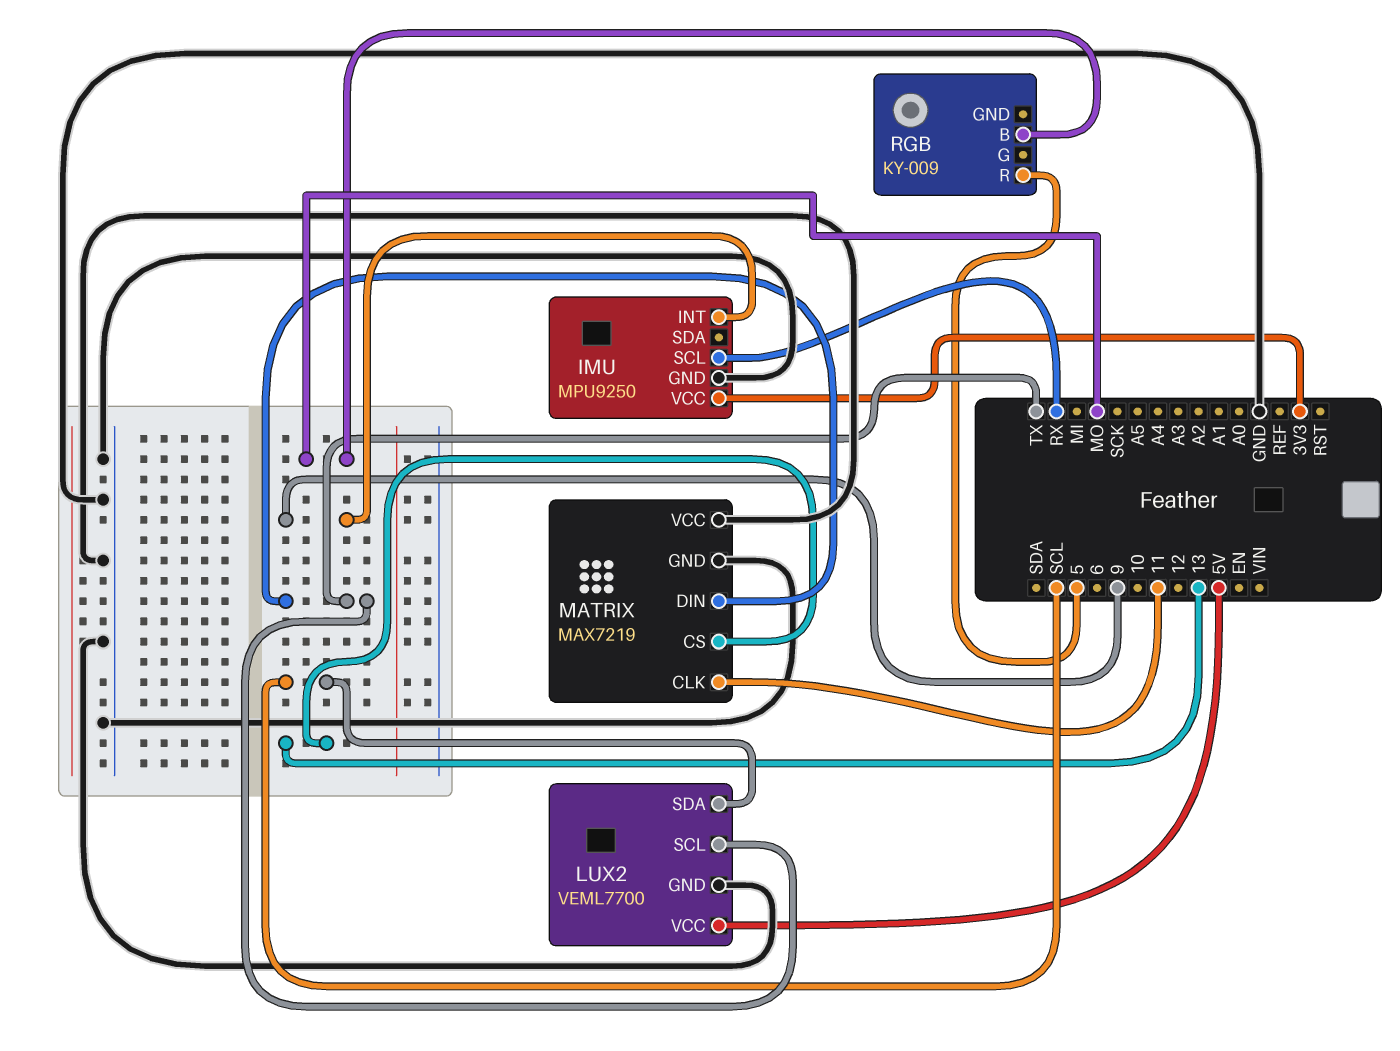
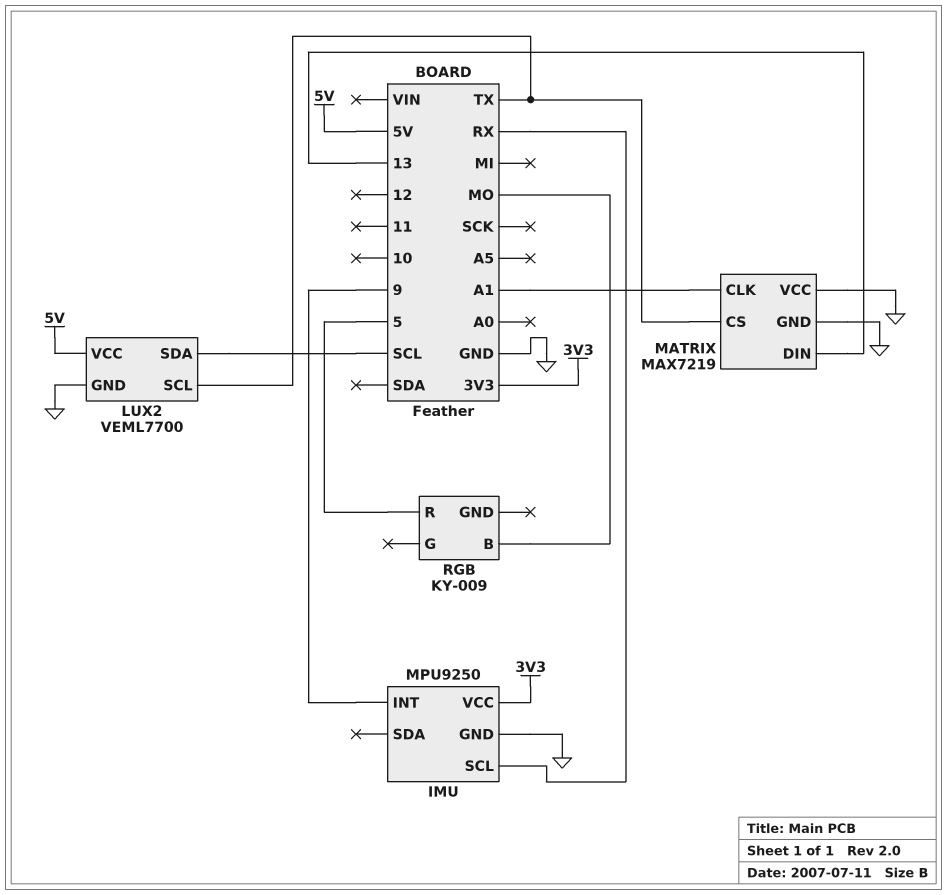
MATRIX pin CLK: 11 -> A1
MATRIX pin CS: 13 -> TX
MATRIX pin DIN: TX -> 13

